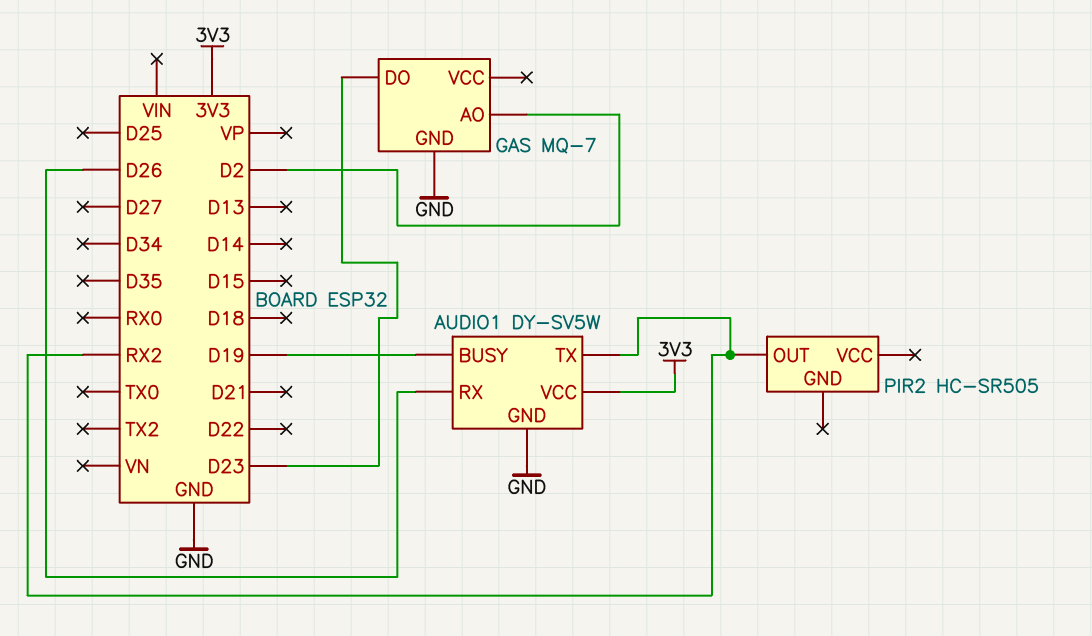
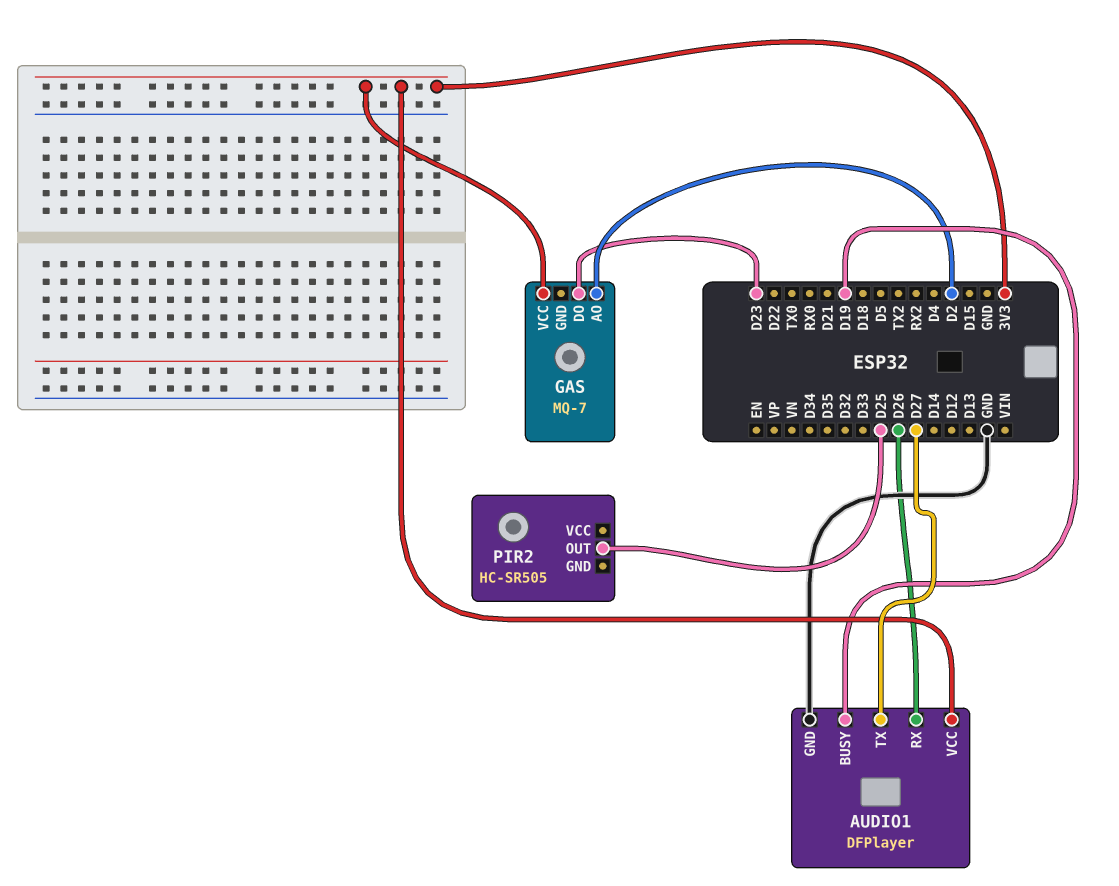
AUDIO1: DY-SV5W -> DFPlayer
AUDIO1 pin TX: RX2 -> D27
GAS pin GND: GND -> none
GAS pin VCC: none -> 3V3
PIR2 pin OUT: RX2 -> D25

